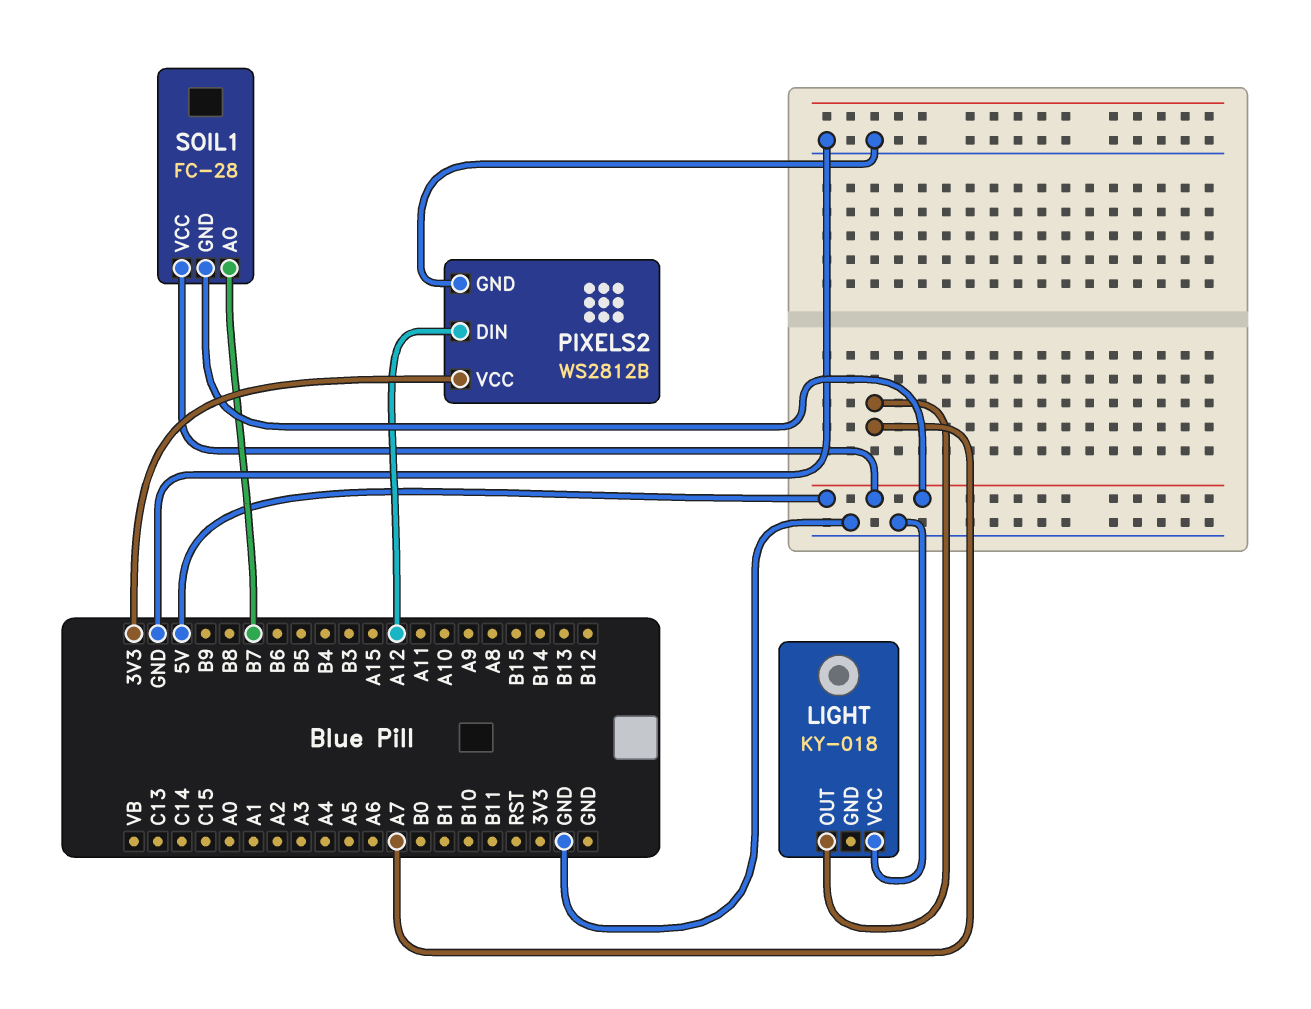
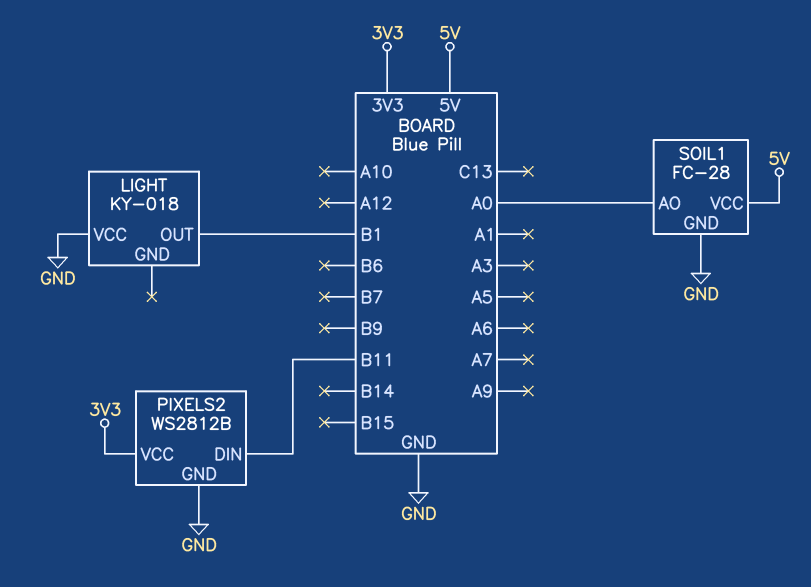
LIGHT pin OUT: A7 -> B1
PIXELS2 pin DIN: A12 -> B11
SOIL1 pin AO: B7 -> A0
SOIL1 pin GND: 5V -> GND

